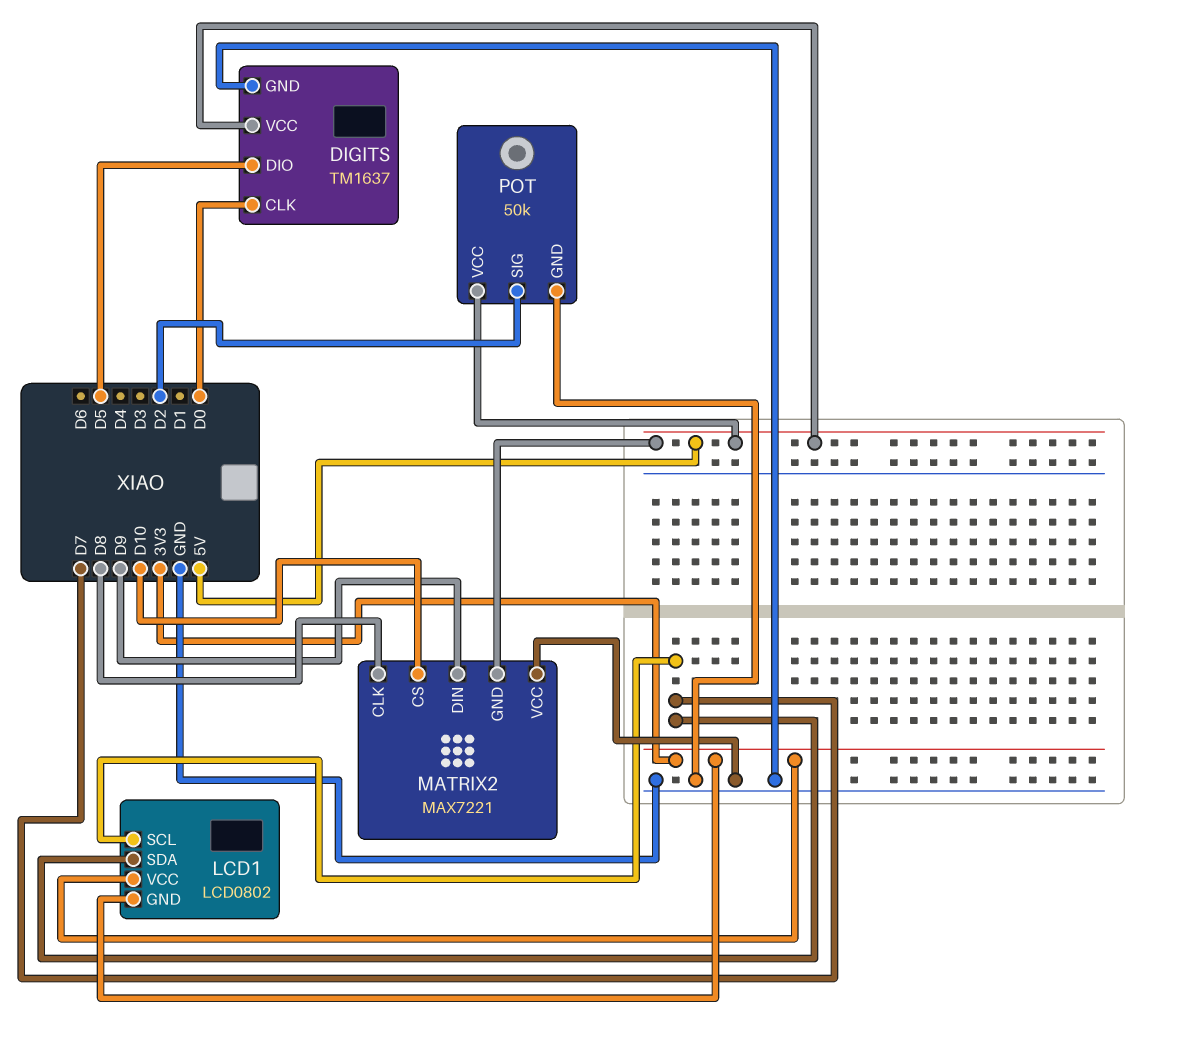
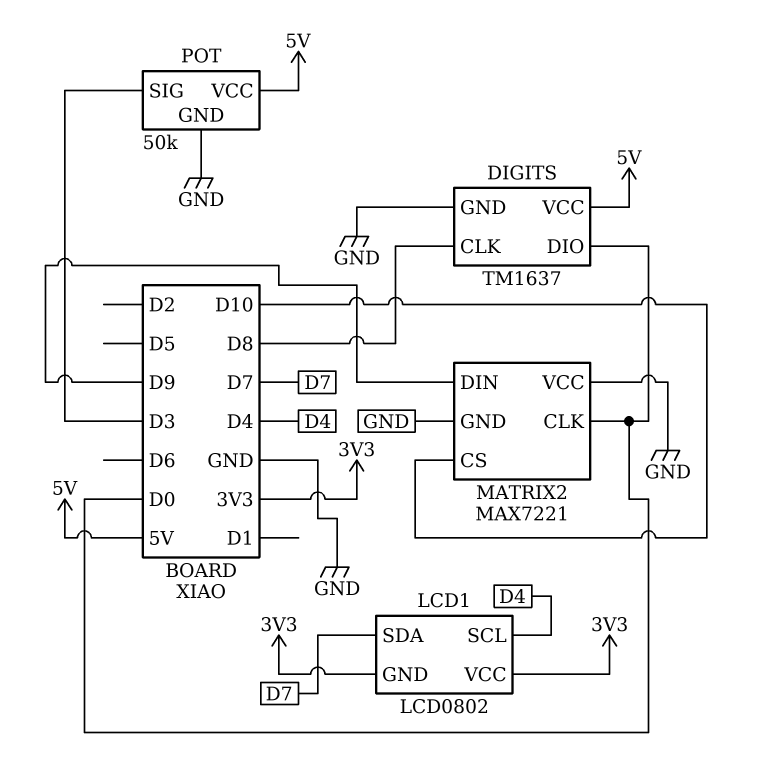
DIGITS pin CLK: D0 -> D8
DIGITS pin DIO: D5 -> D0
LCD1 pin SCL: D7 -> D4
MATRIX2 pin CLK: D8 -> D0
MATRIX2 pin GND: 5V -> GND
POT pin SIG: D2 -> D3

